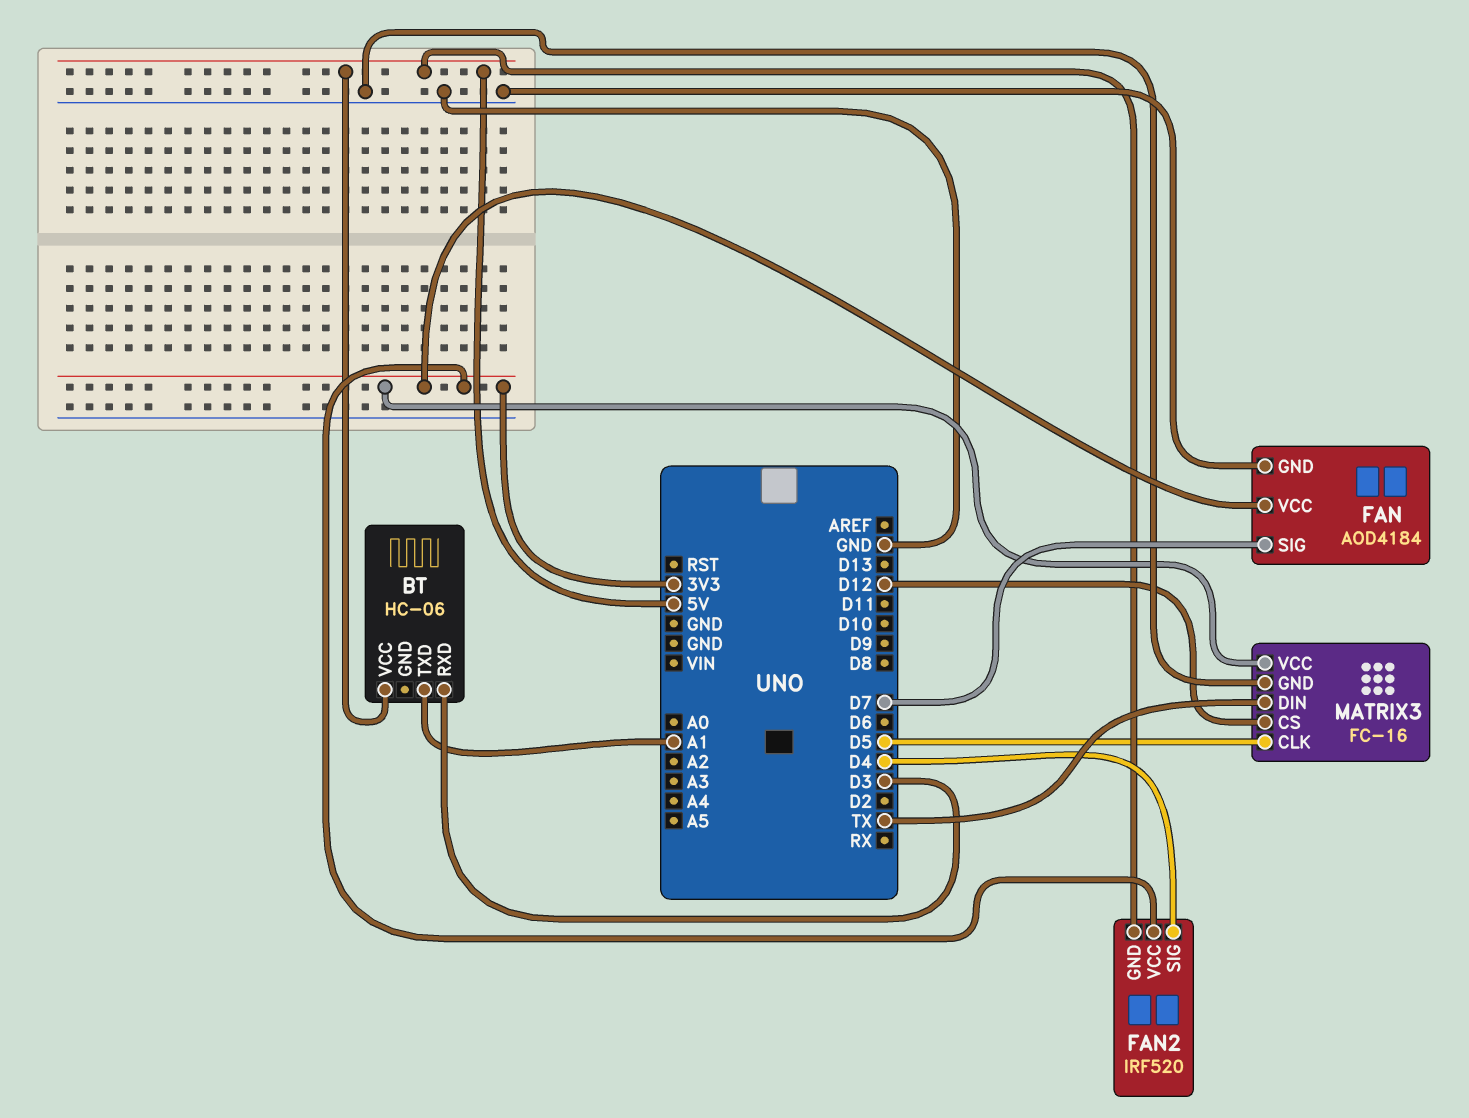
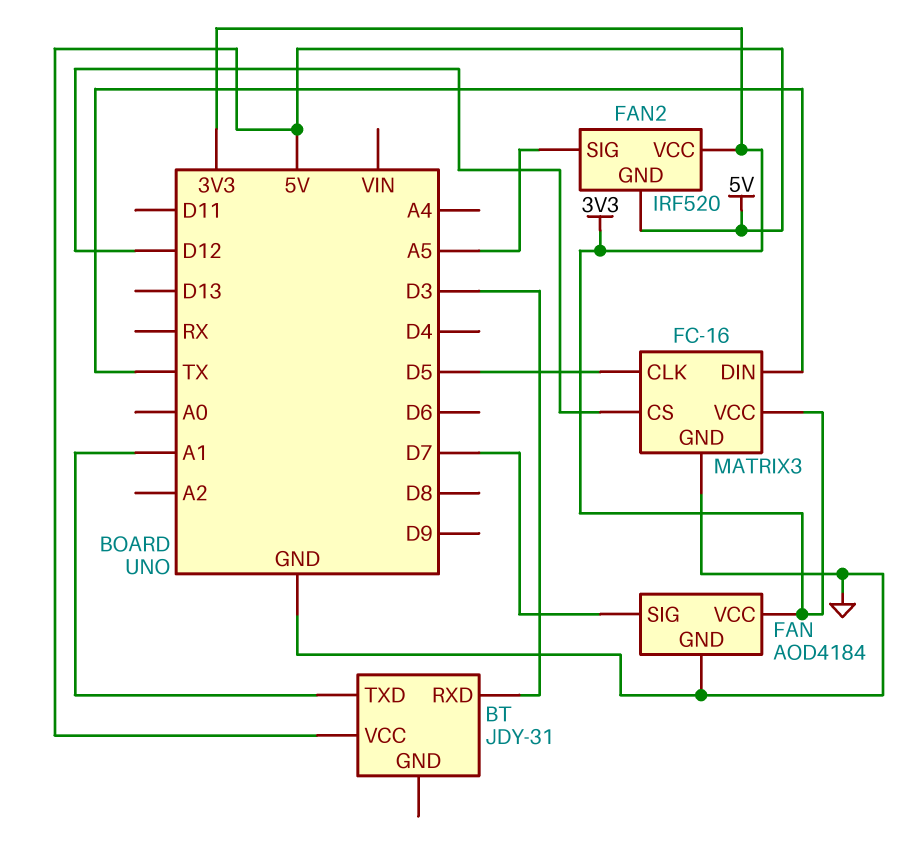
BT: HC-06 -> JDY-31
FAN2 pin SIG: D4 -> A5

